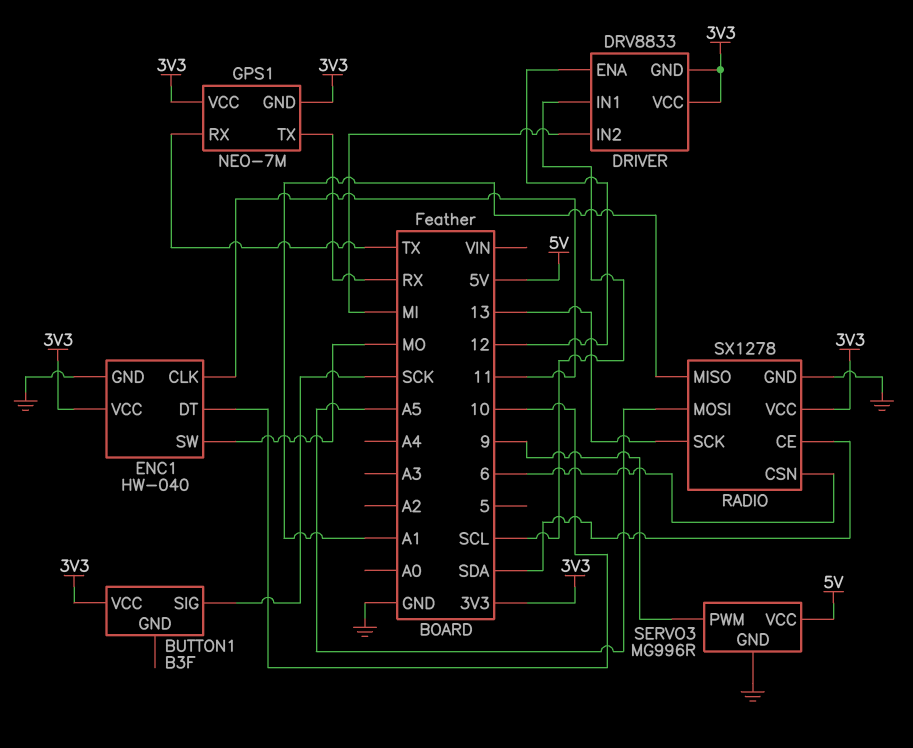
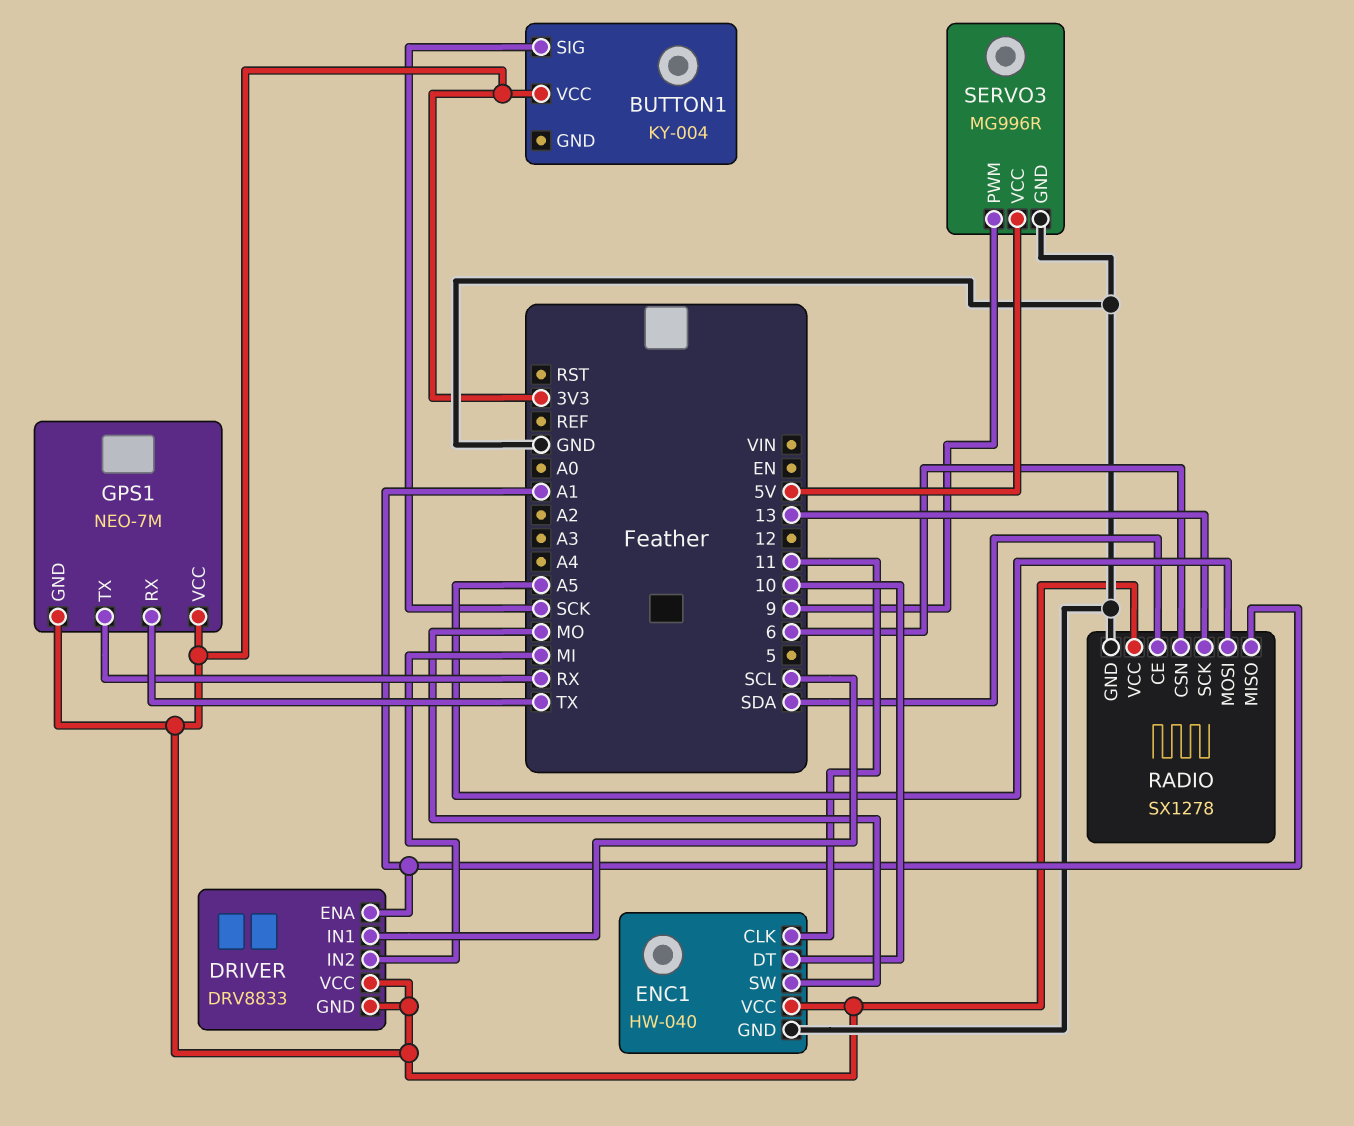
BUTTON1: B3F -> KY-004
DRIVER pin ENA: 12 -> A1

